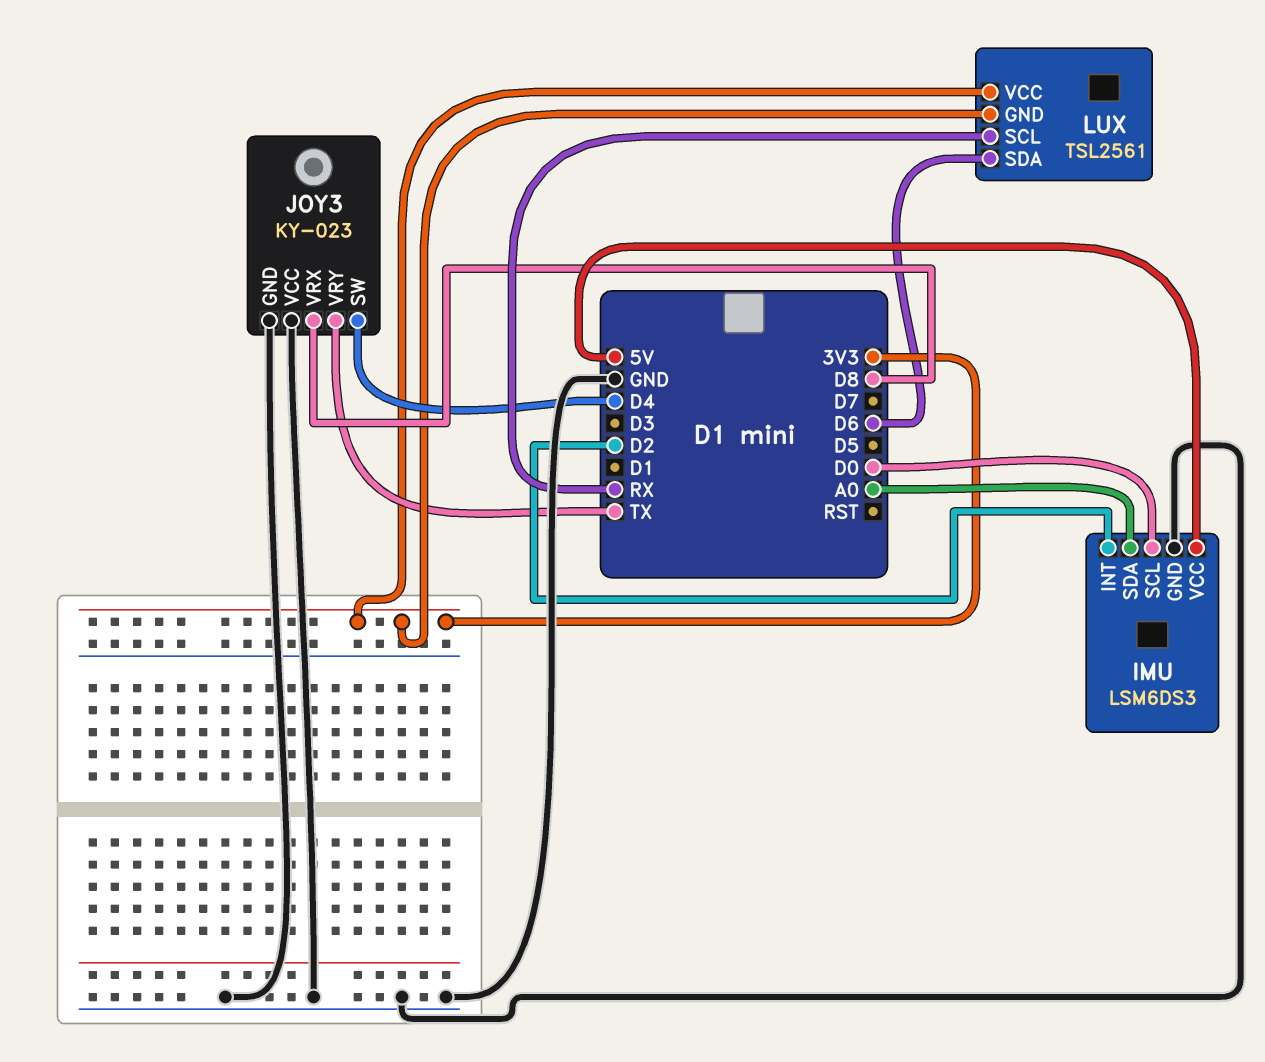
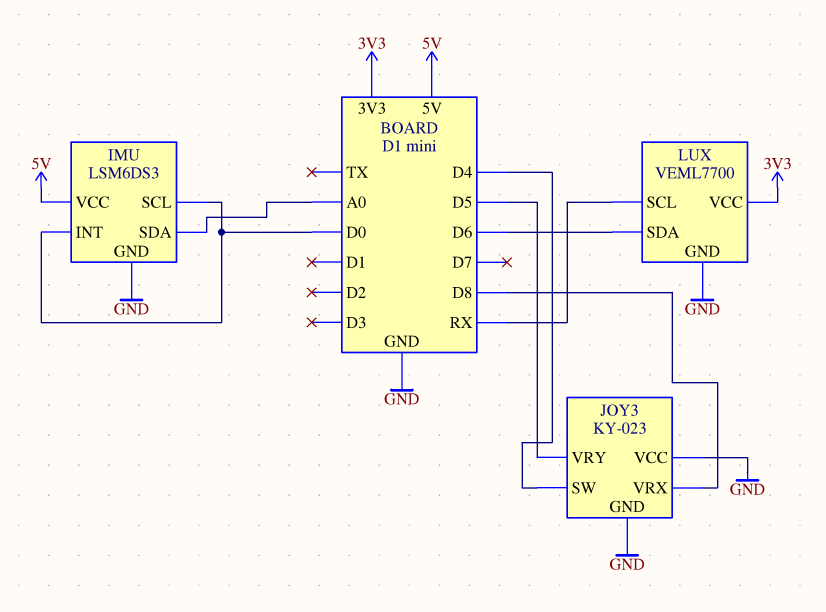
IMU pin INT: D2 -> D0
JOY3 pin VRY: TX -> D5
LUX: TSL2561 -> VEML7700
LUX pin GND: 3V3 -> GND

